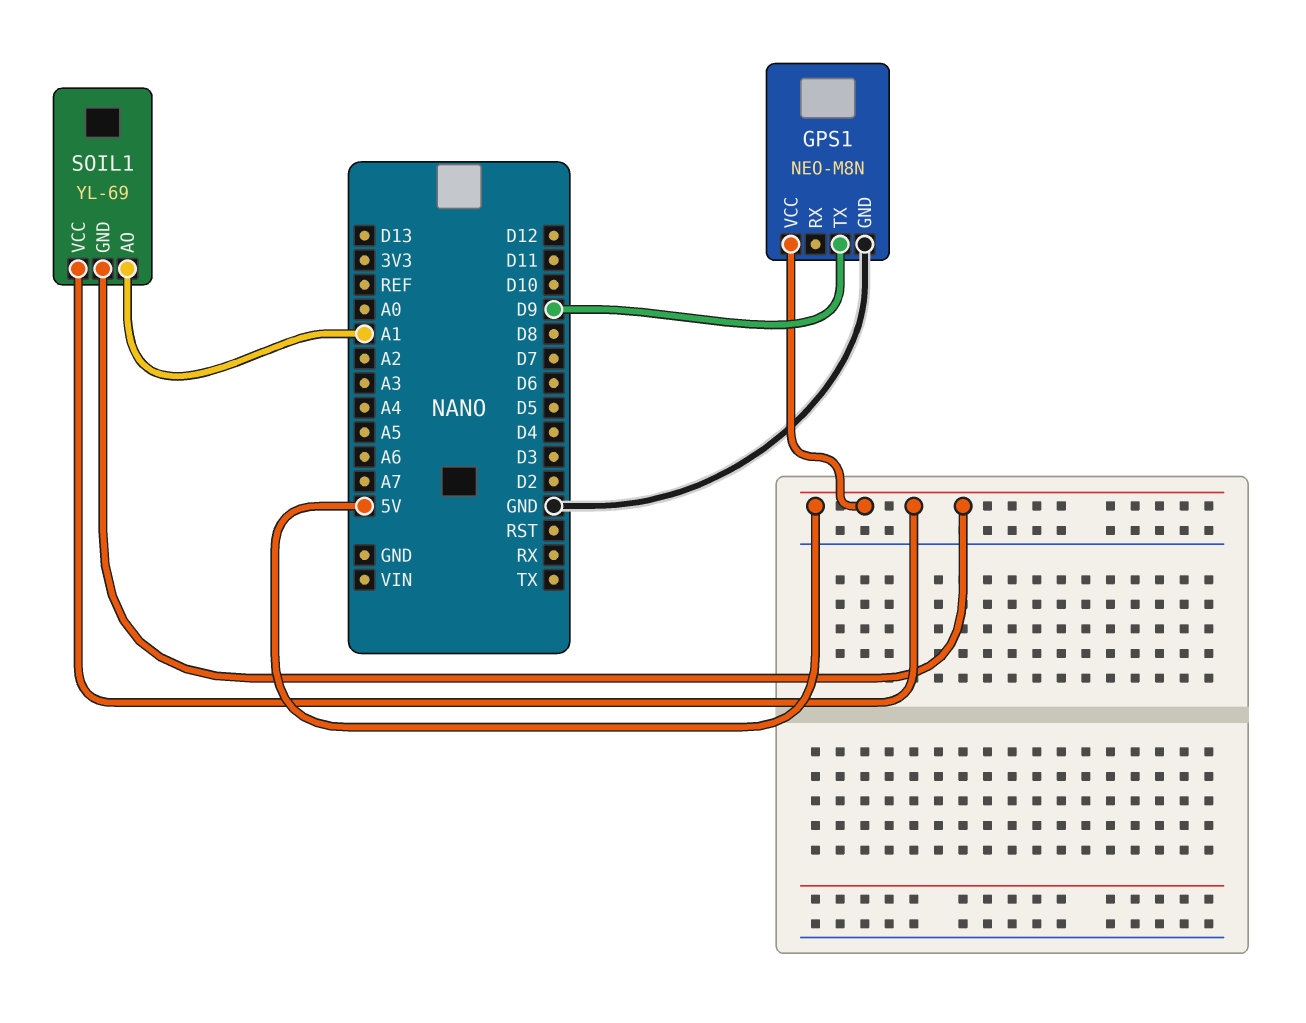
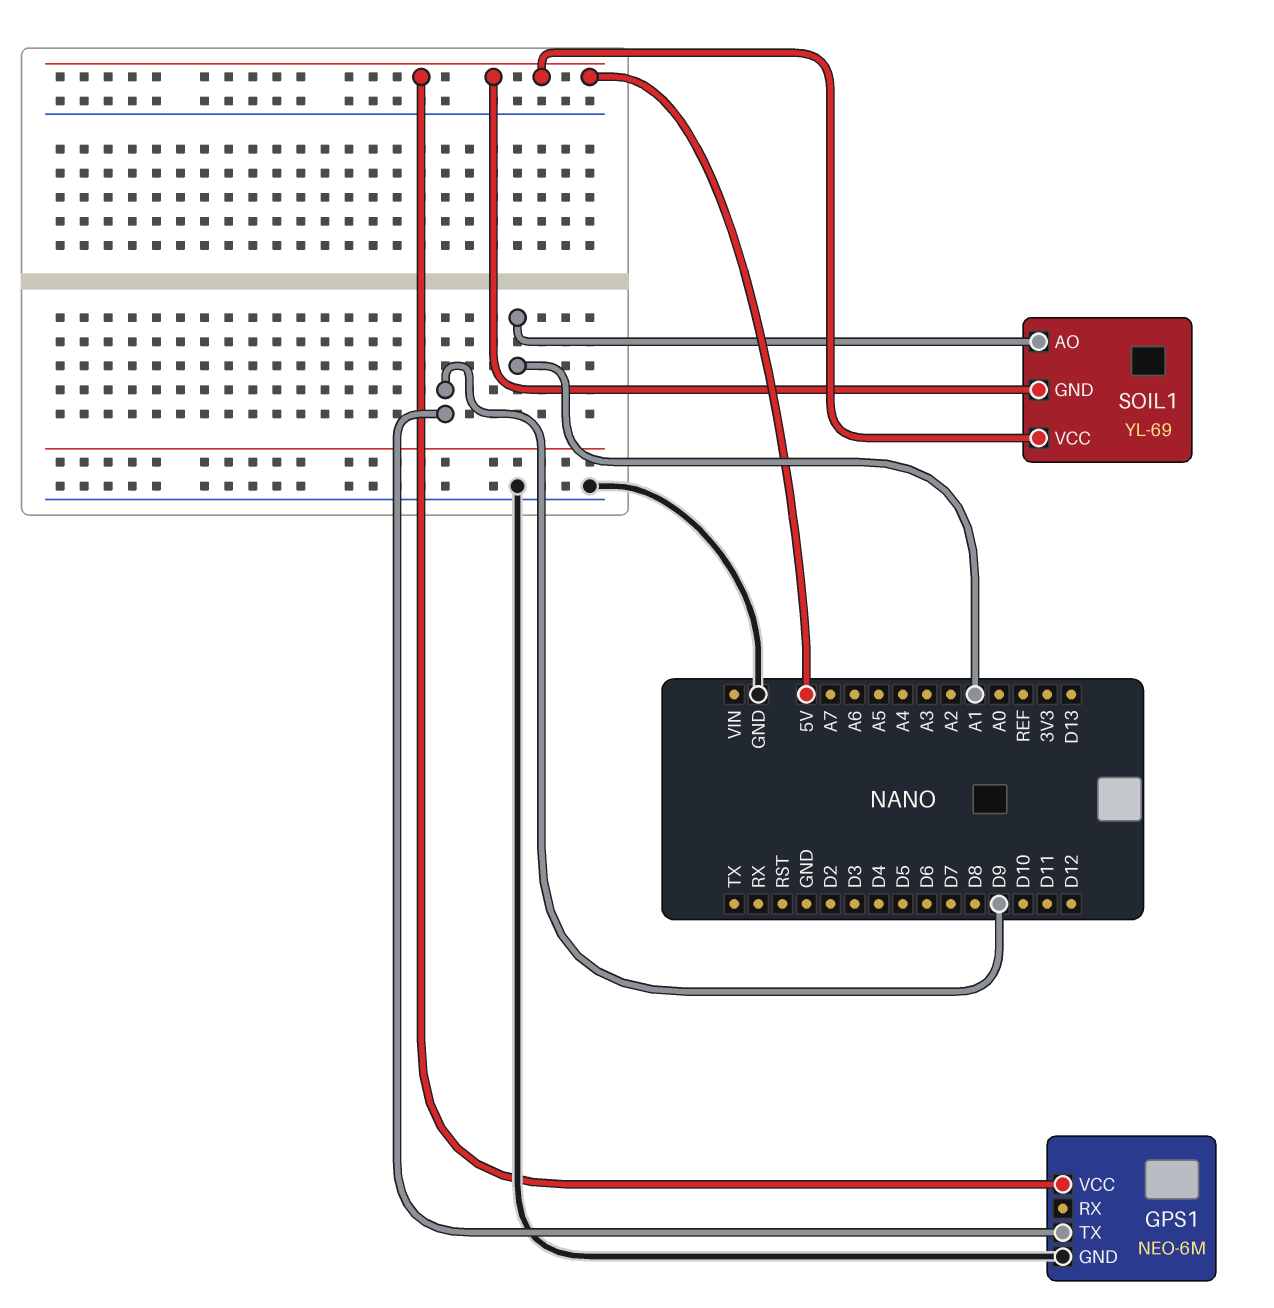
GPS1: NEO-M8N -> NEO-6M

